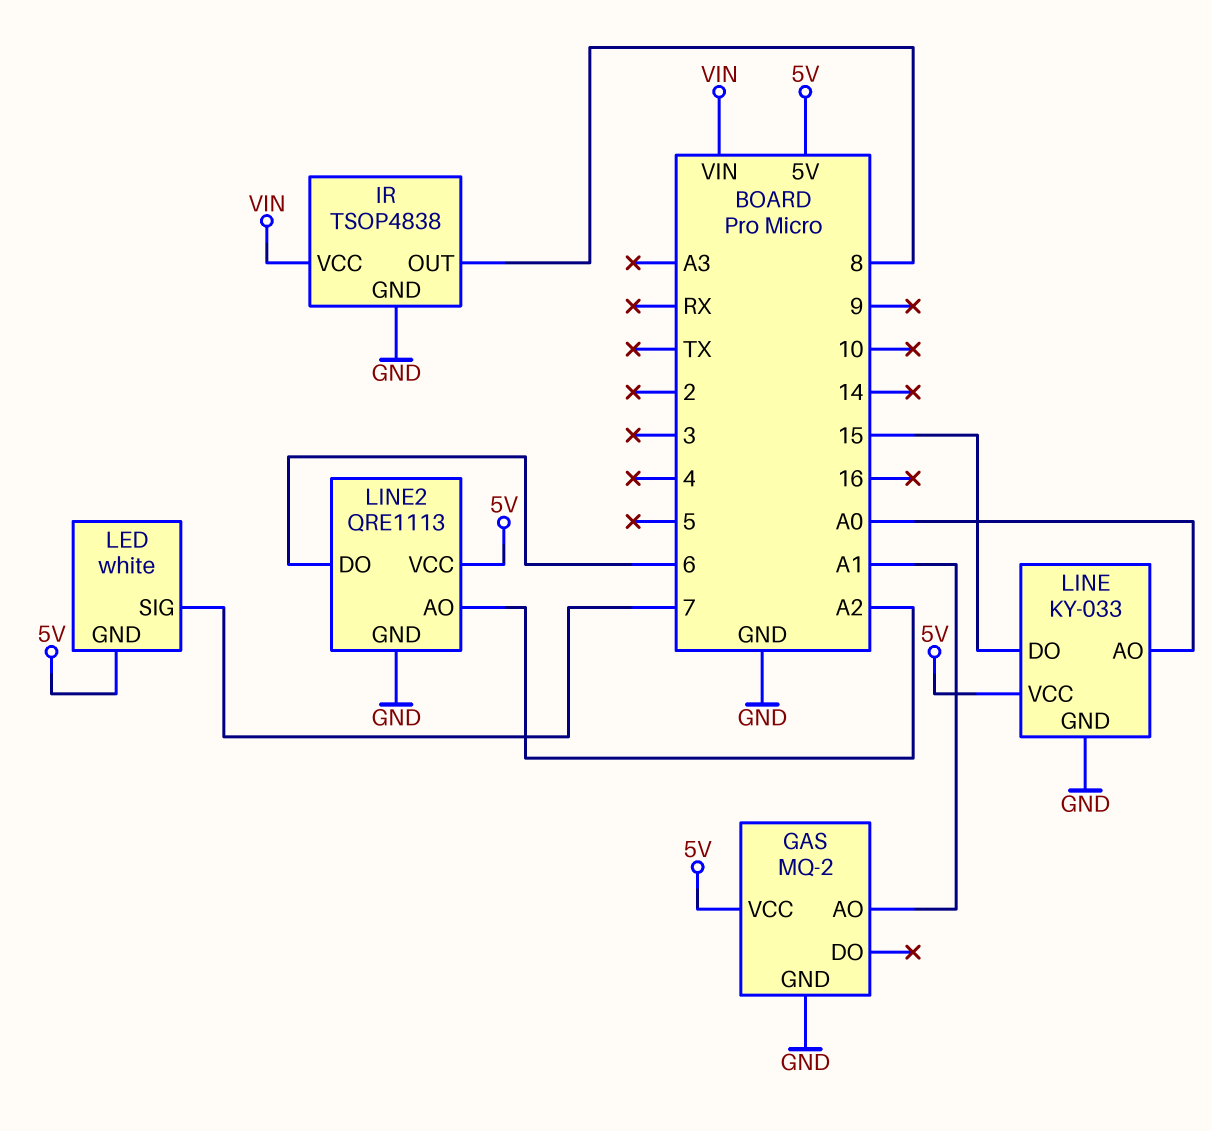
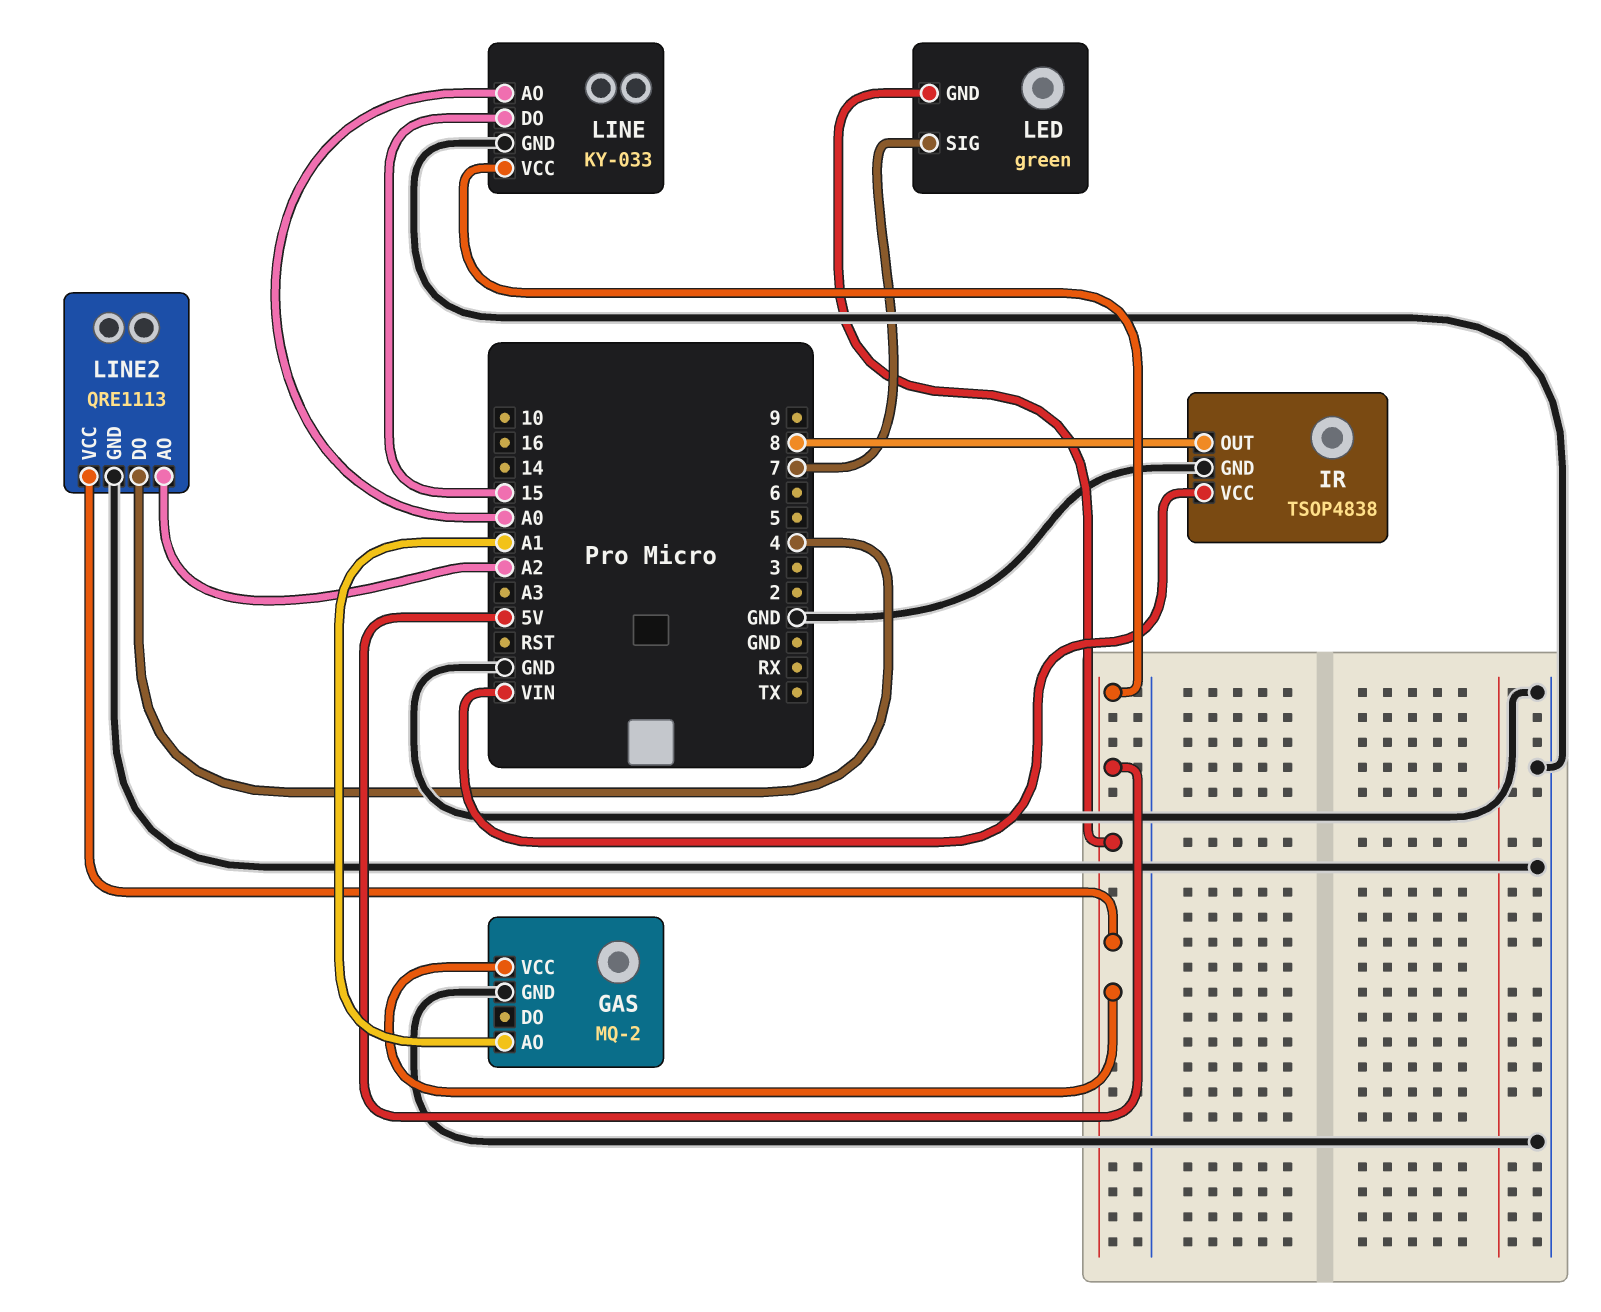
LED: white -> green
LINE2 pin DO: 6 -> 4

